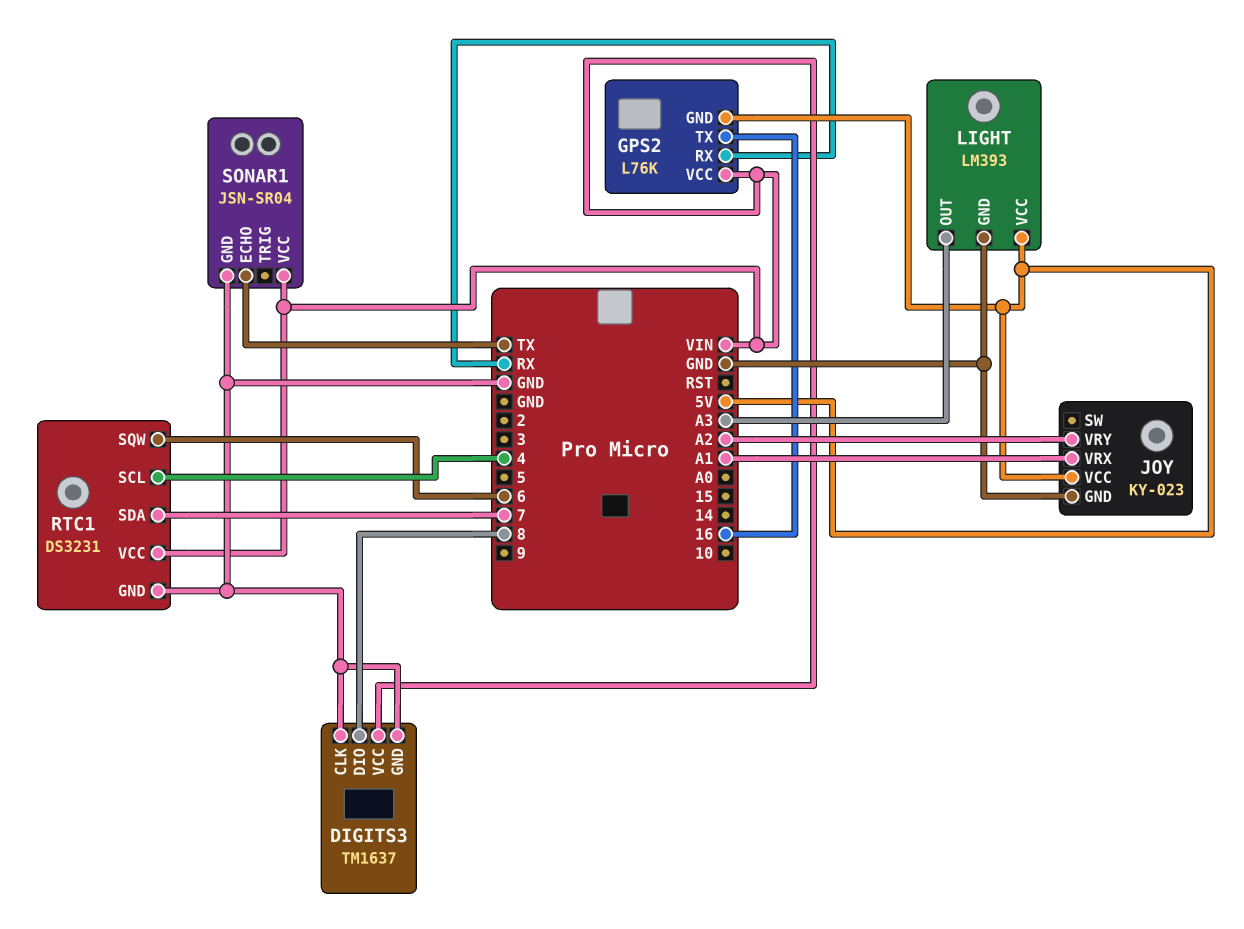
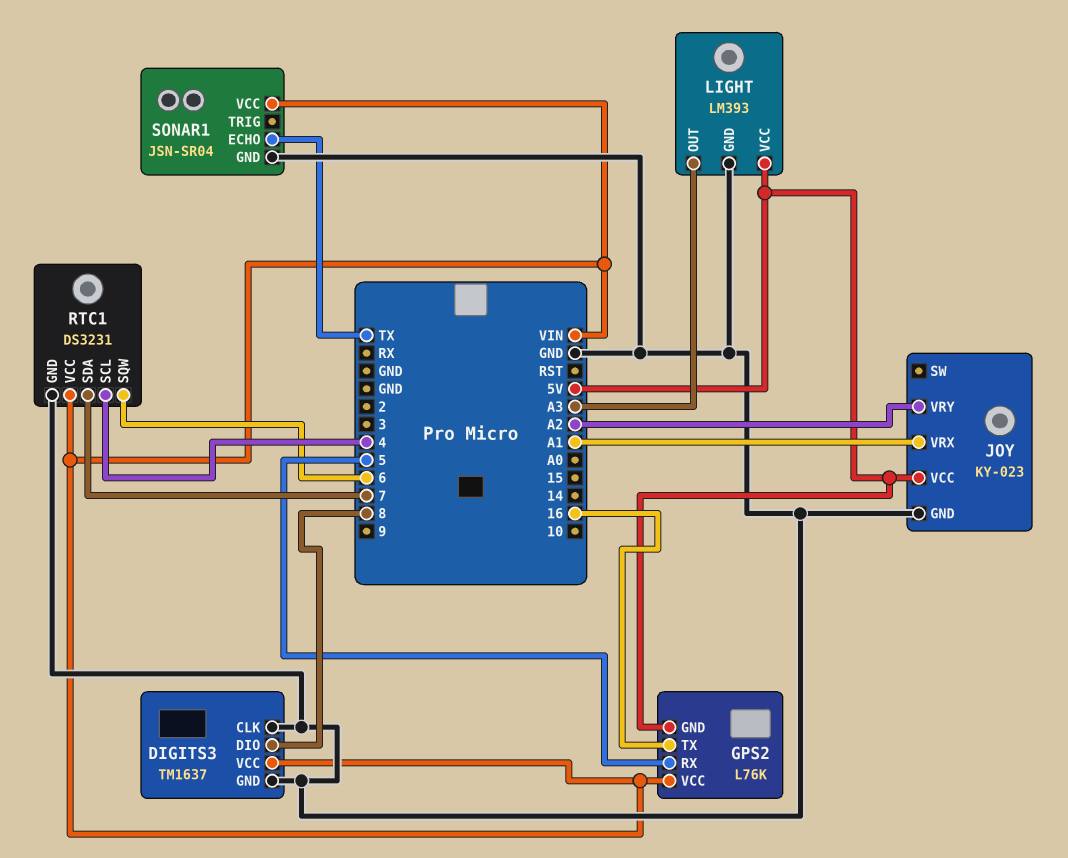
GPS2 pin RX: RX -> 5

